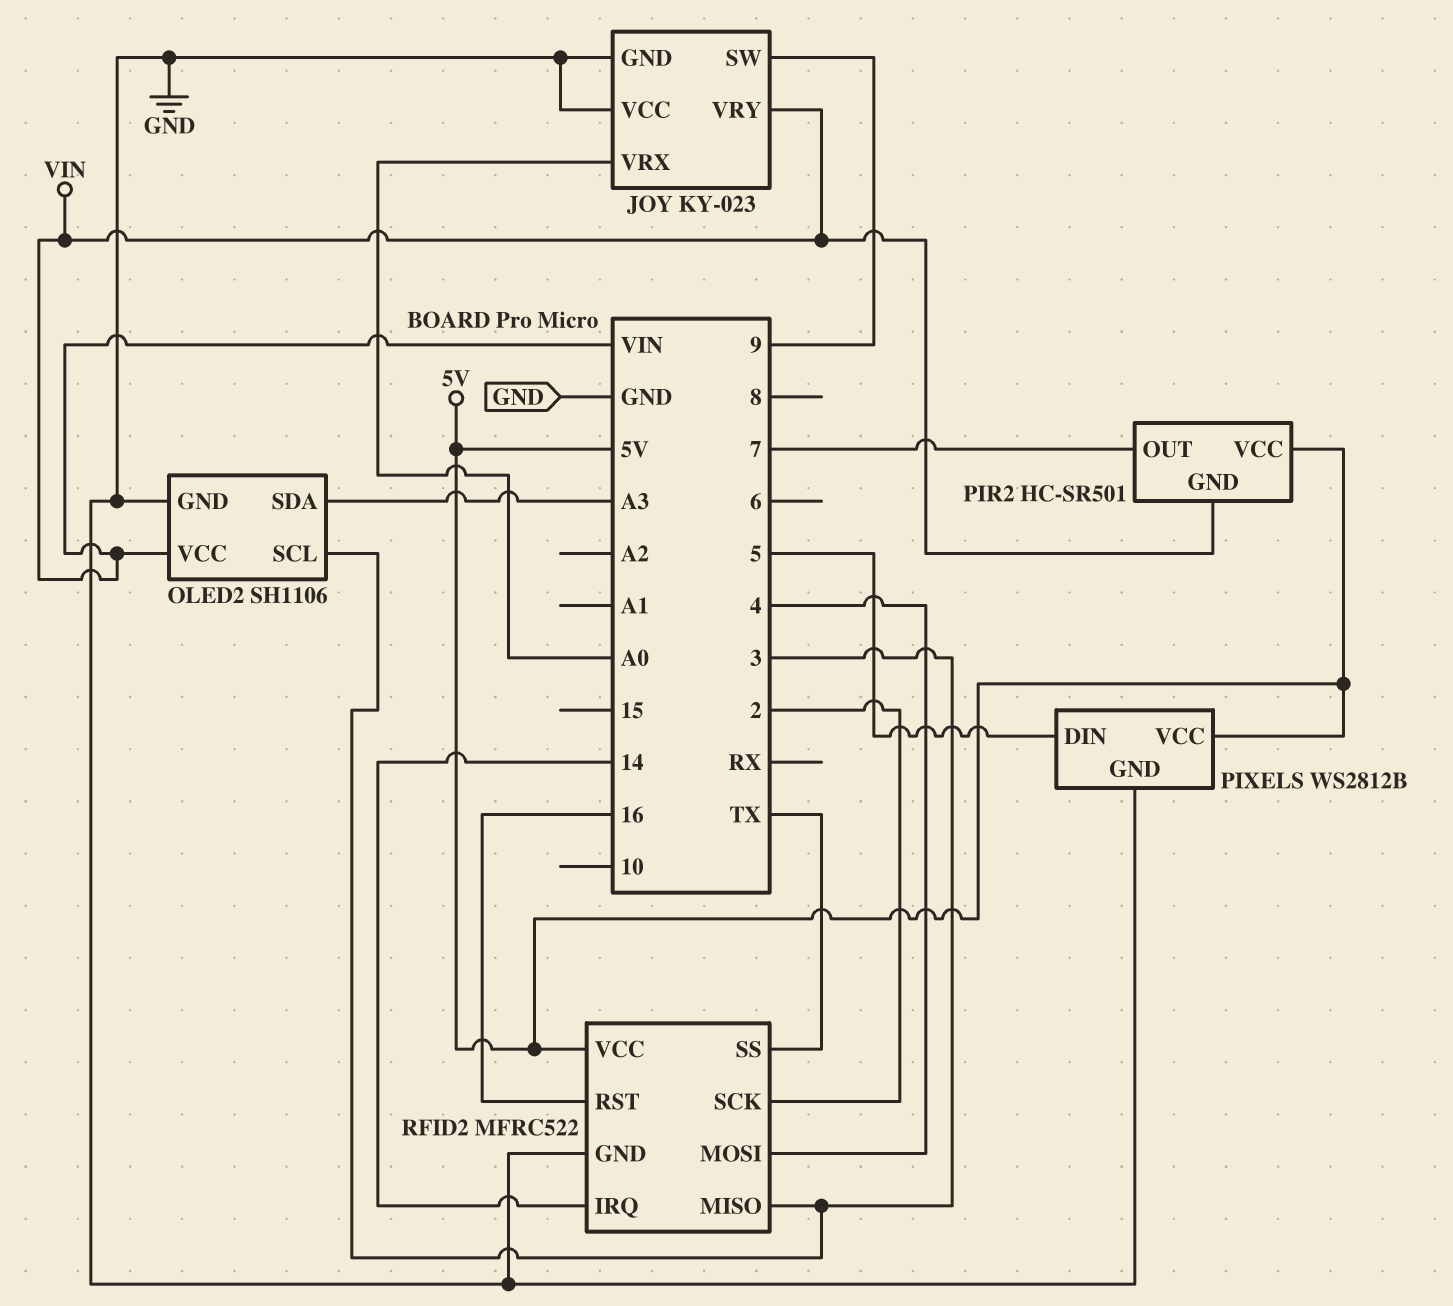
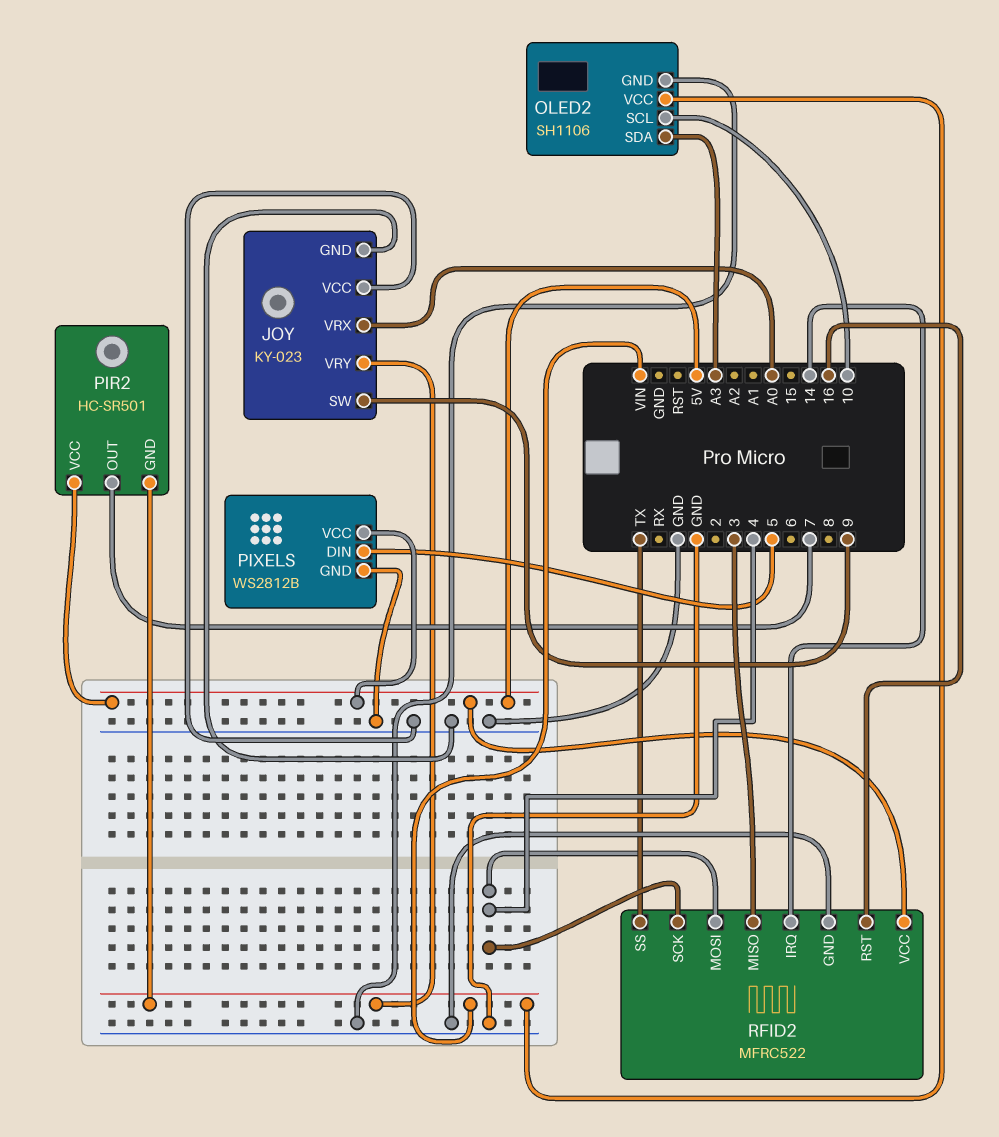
OLED2 pin SCL: 3 -> 10
RFID2 pin SCK: 2 -> 4

